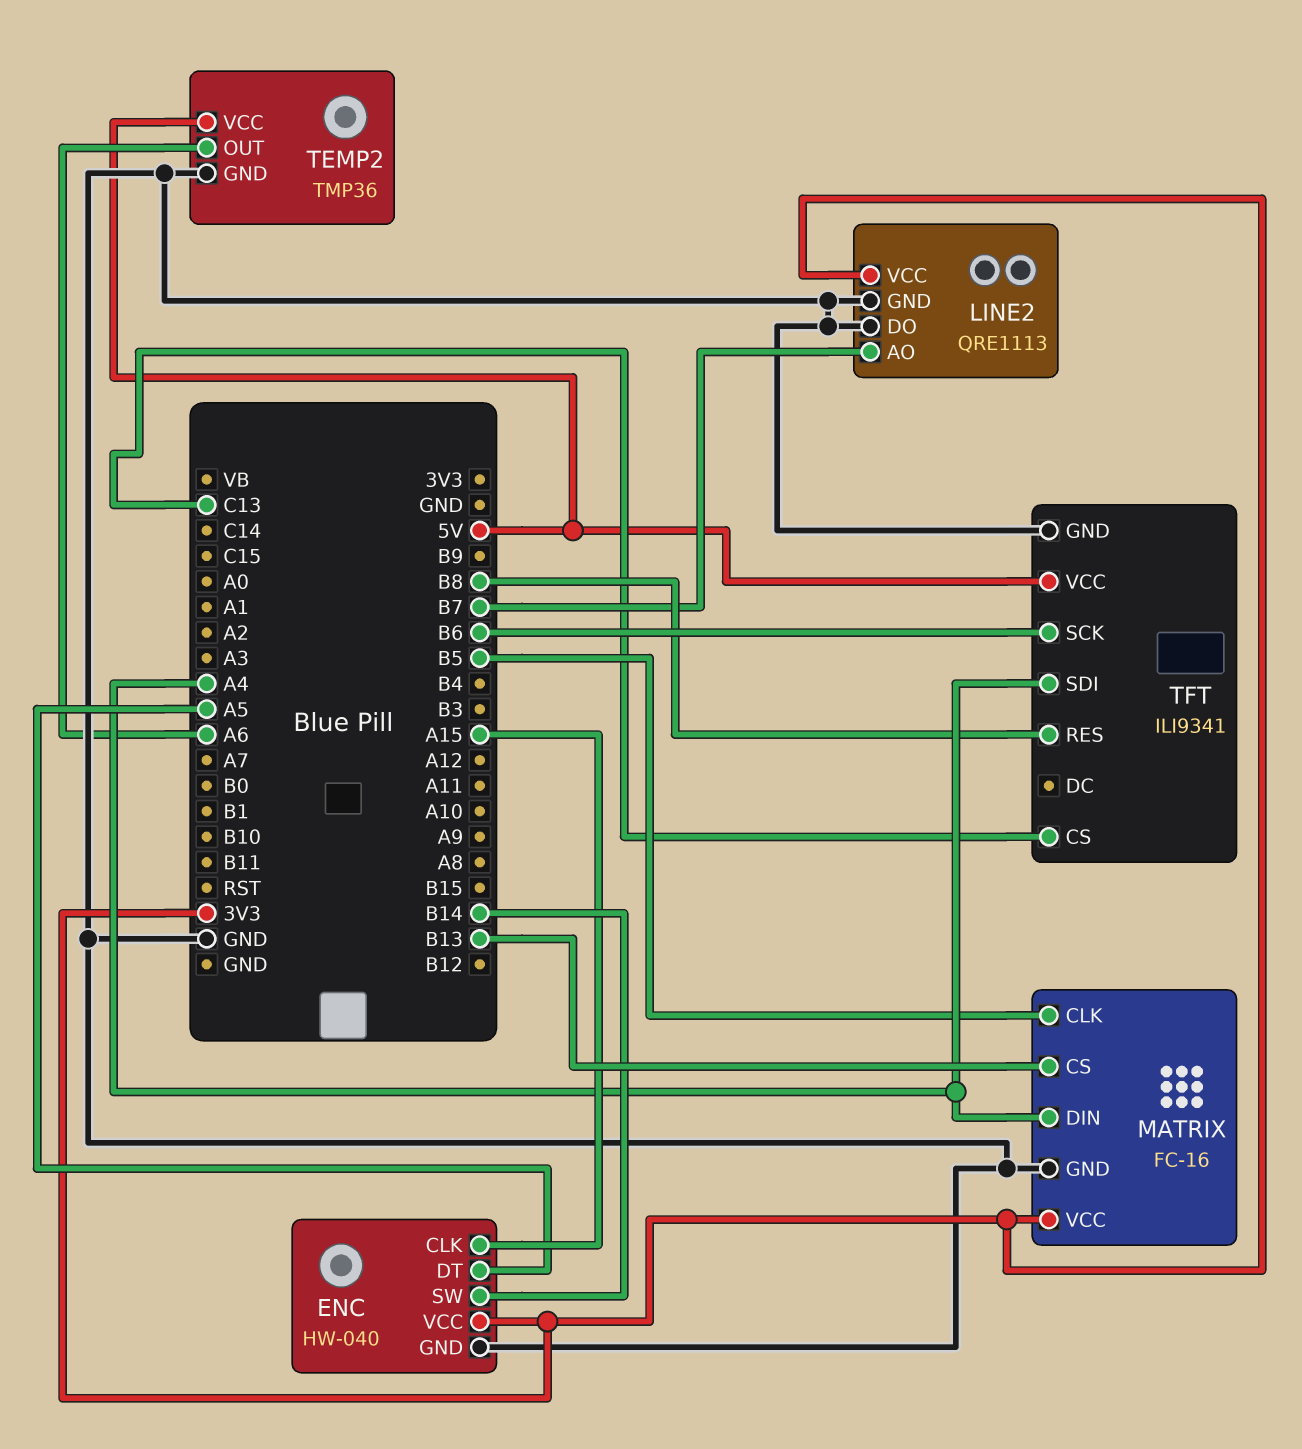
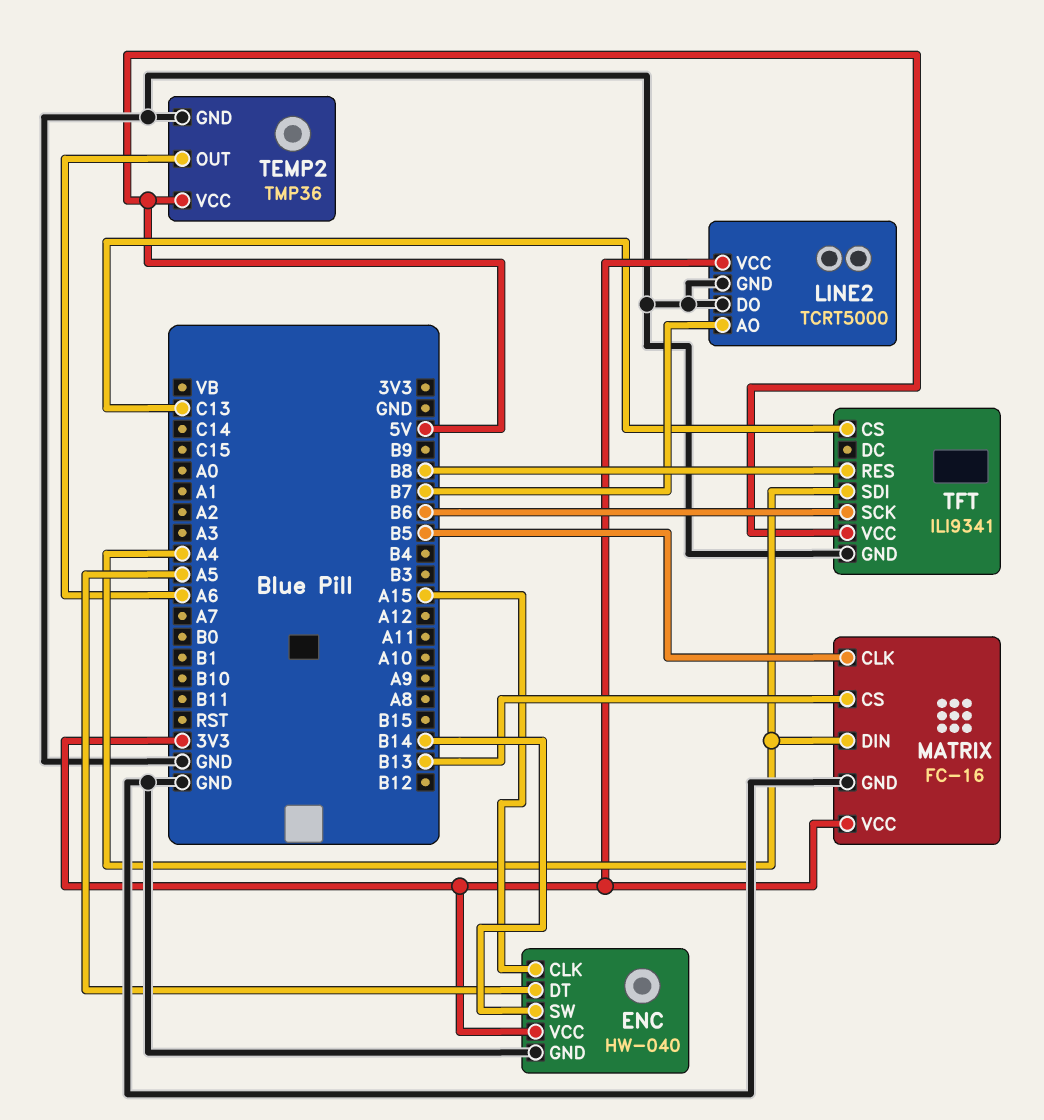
LINE2: QRE1113 -> TCRT5000

